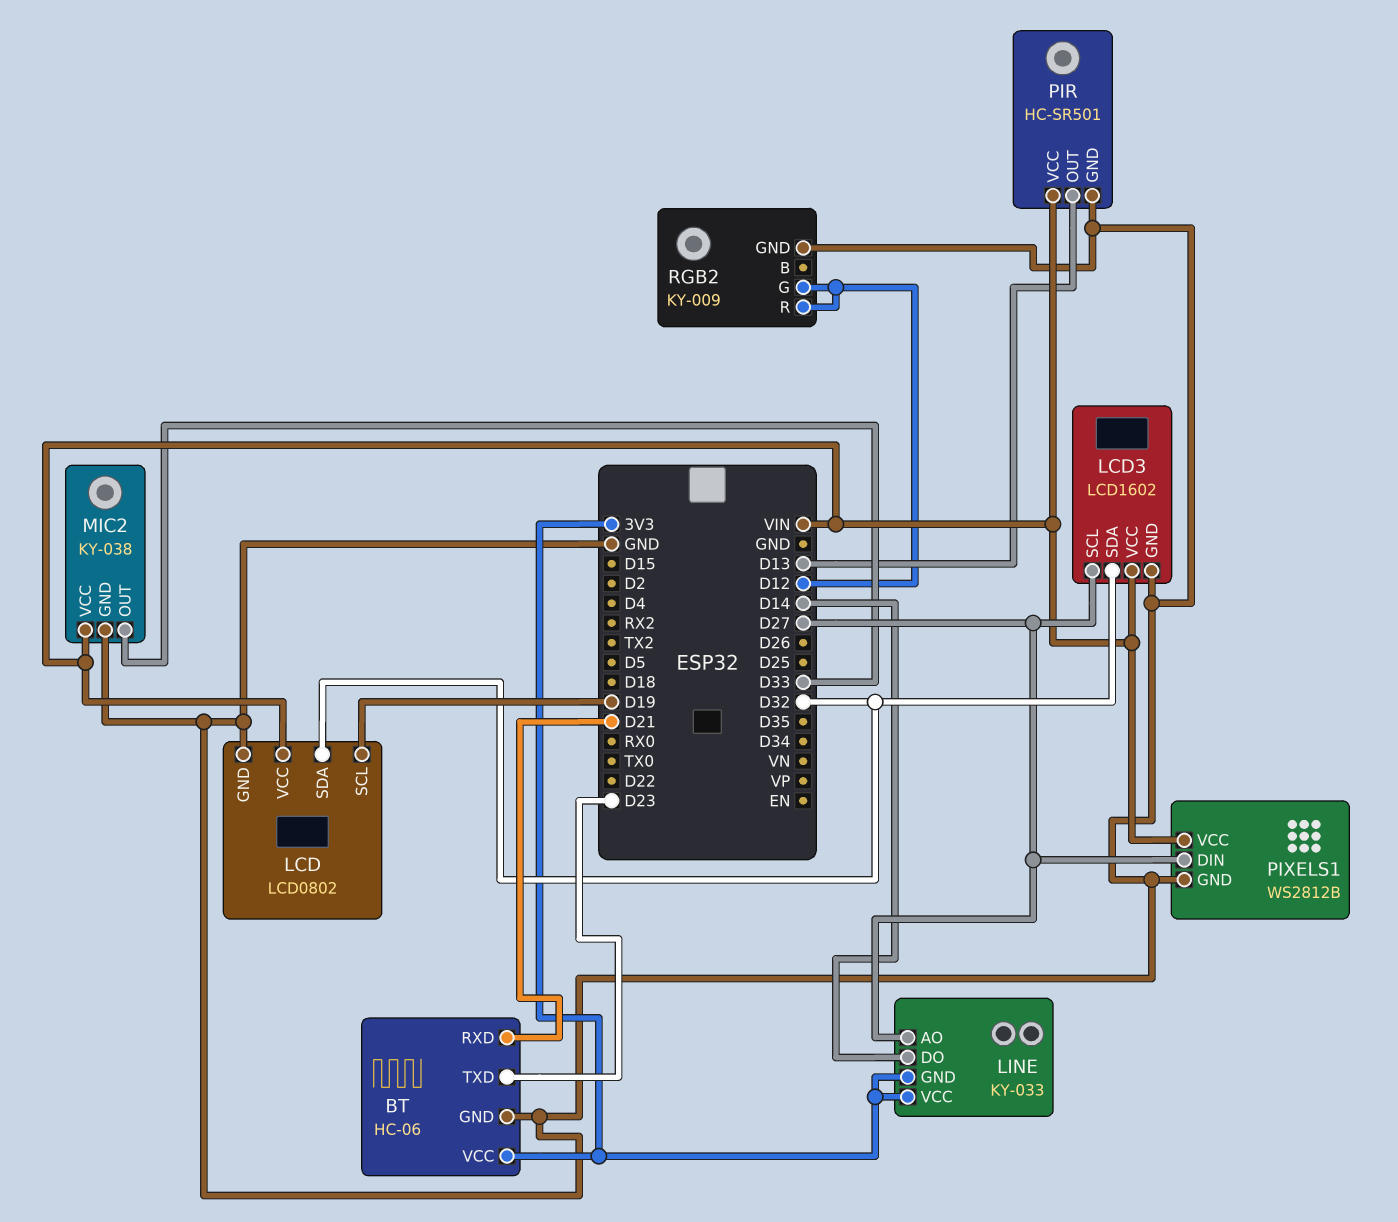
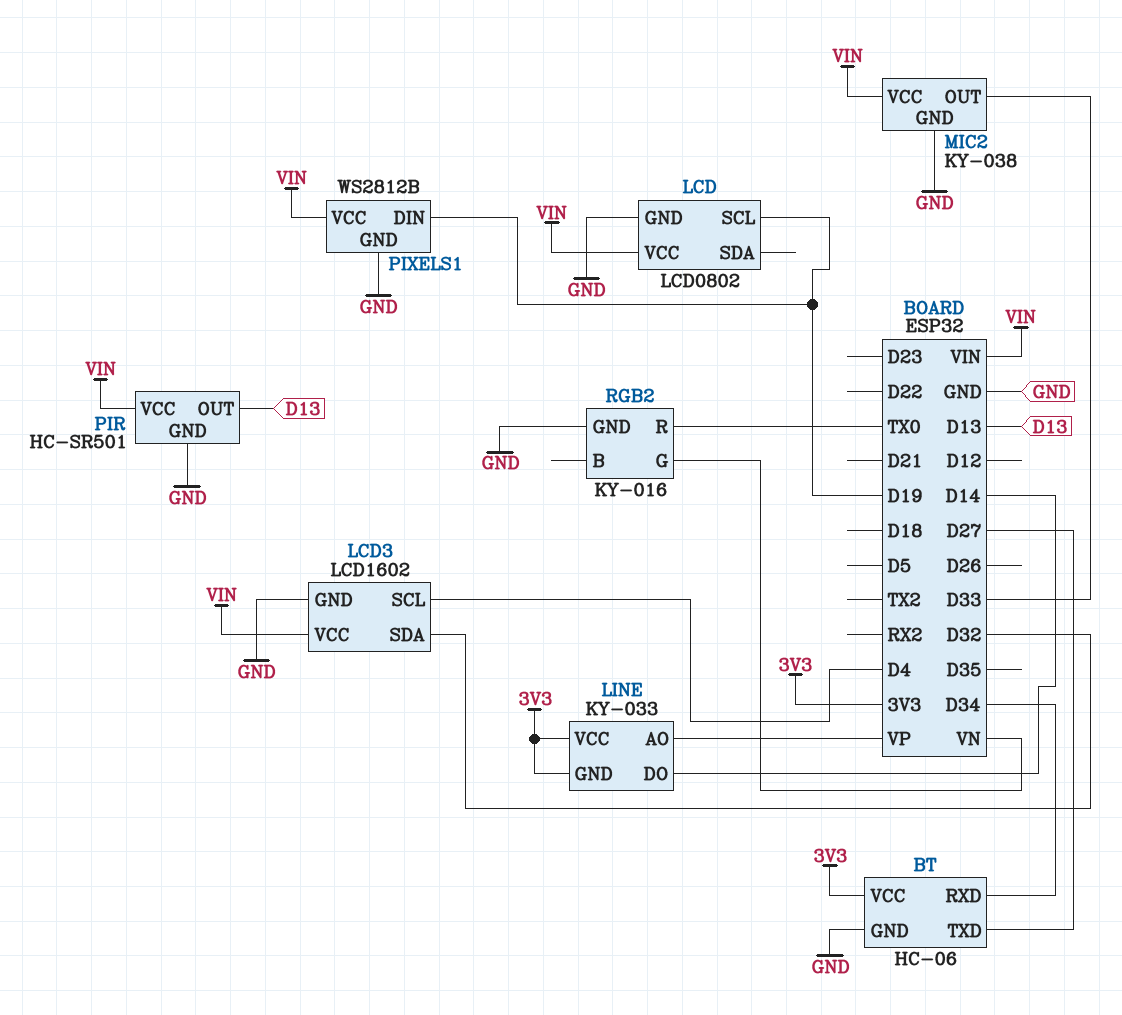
BT pin RXD: D21 -> D34
BT pin TXD: D23 -> D27
LCD pin SDA: D32 -> none
LCD3 pin SCL: D27 -> D4
LINE pin AO: D27 -> VP
PIXELS1 pin DIN: D27 -> D19
RGB2: KY-009 -> KY-016
RGB2 pin G: D12 -> VN
RGB2 pin R: D12 -> TX0

